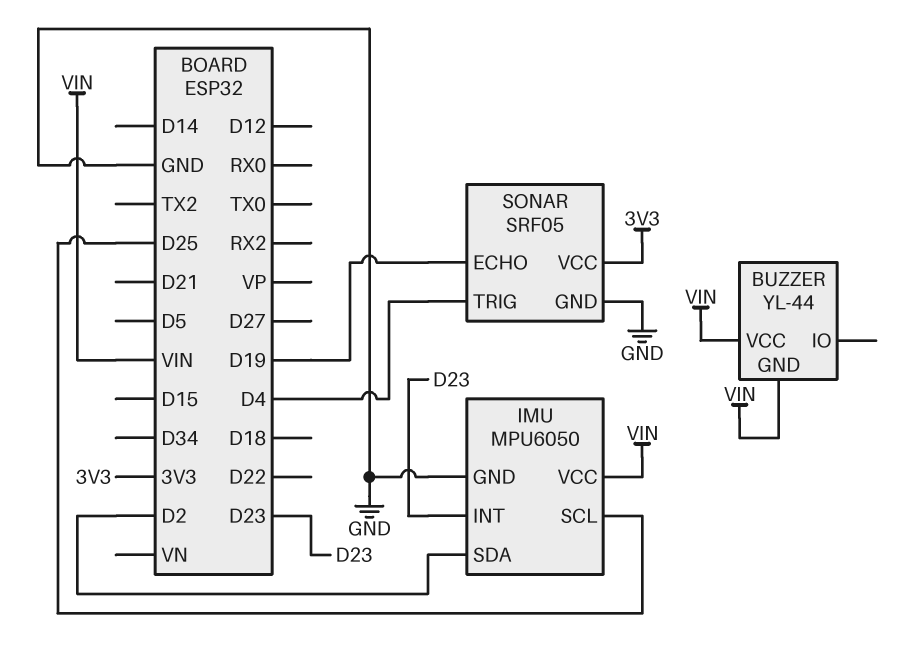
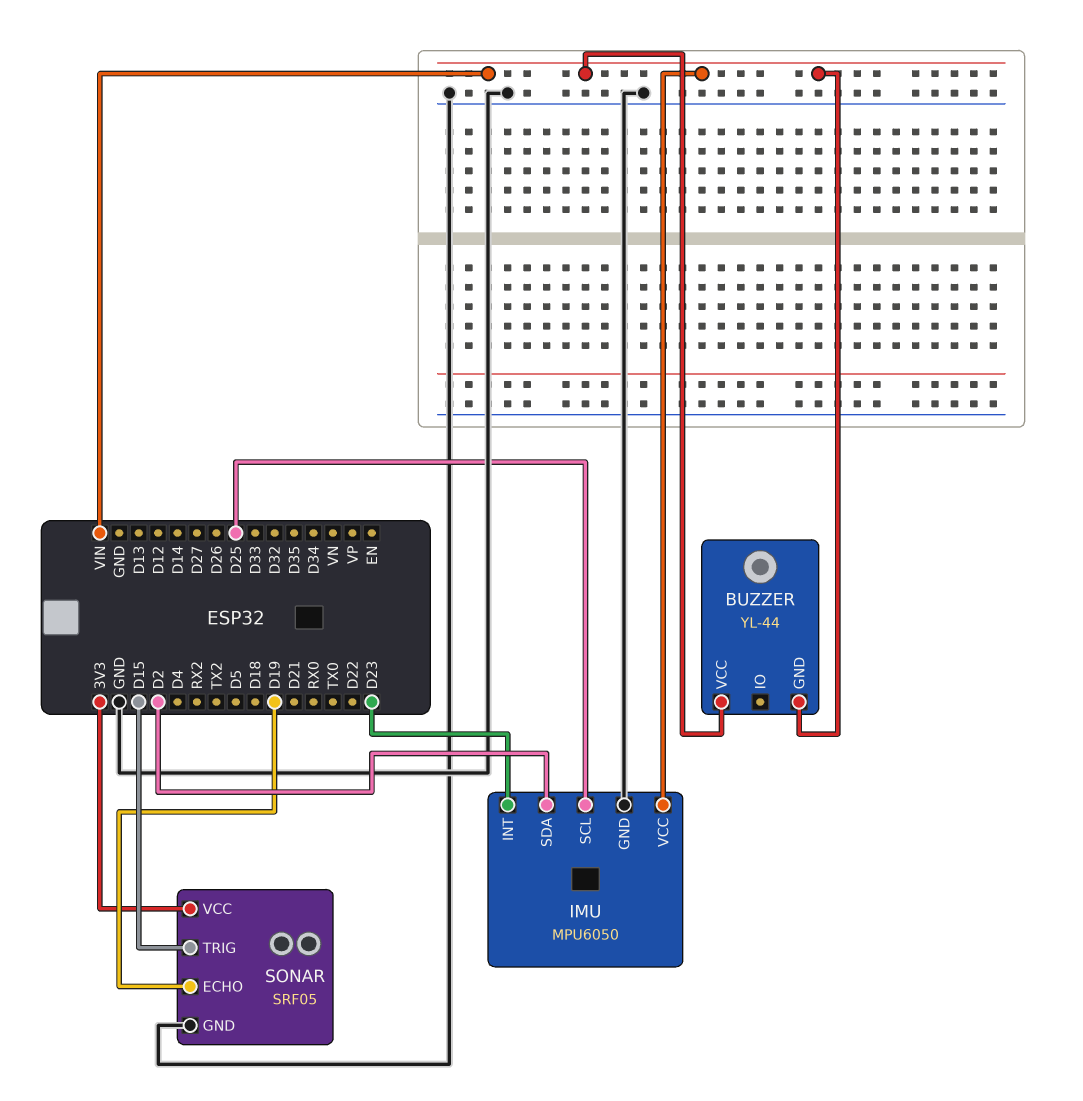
SONAR pin TRIG: D4 -> D15

